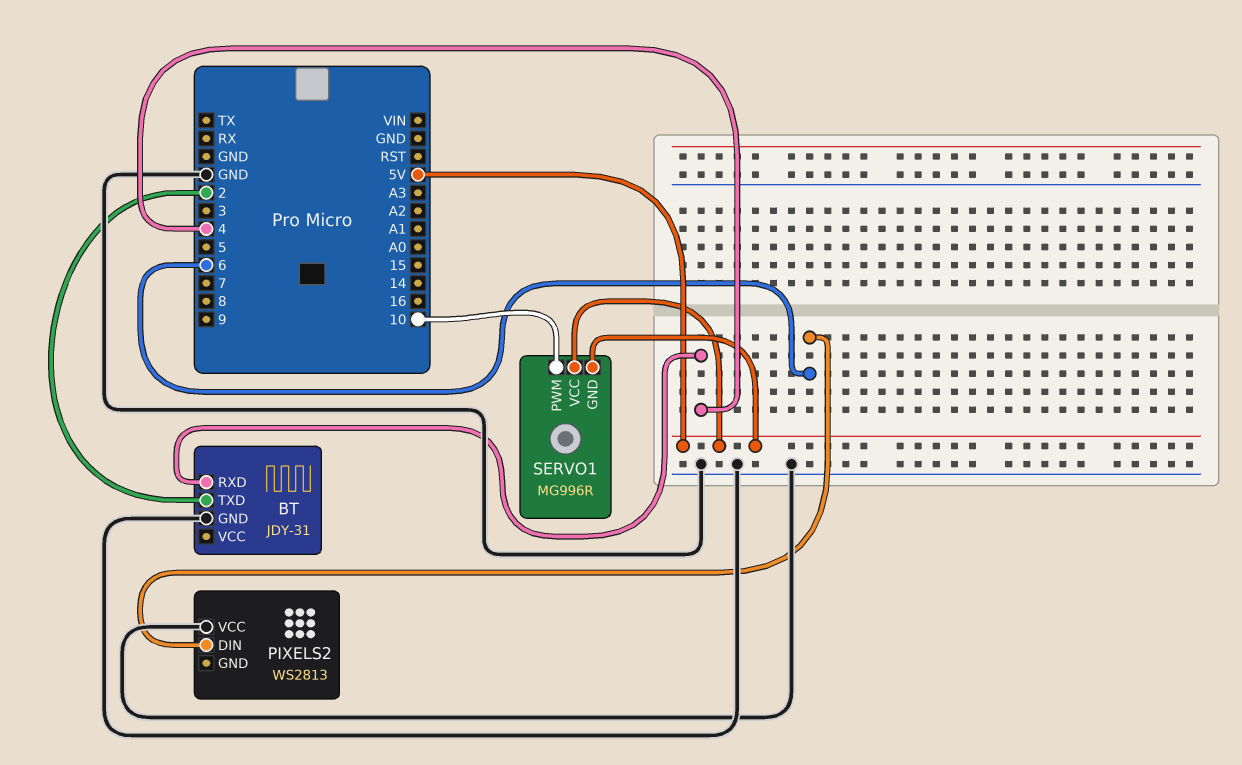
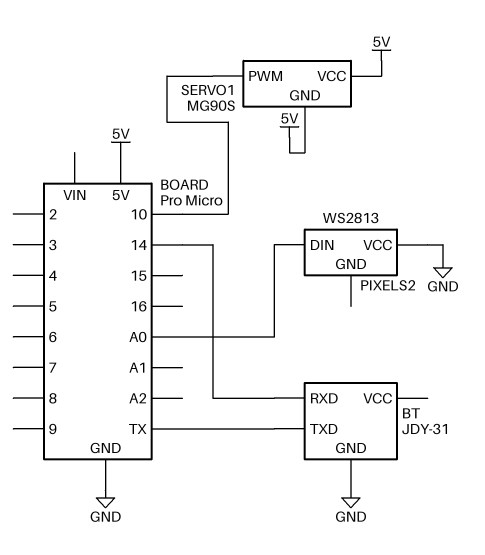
BT pin RXD: 4 -> 14
BT pin TXD: 2 -> TX
PIXELS2 pin DIN: 6 -> A0
SERVO1: MG996R -> MG90S

